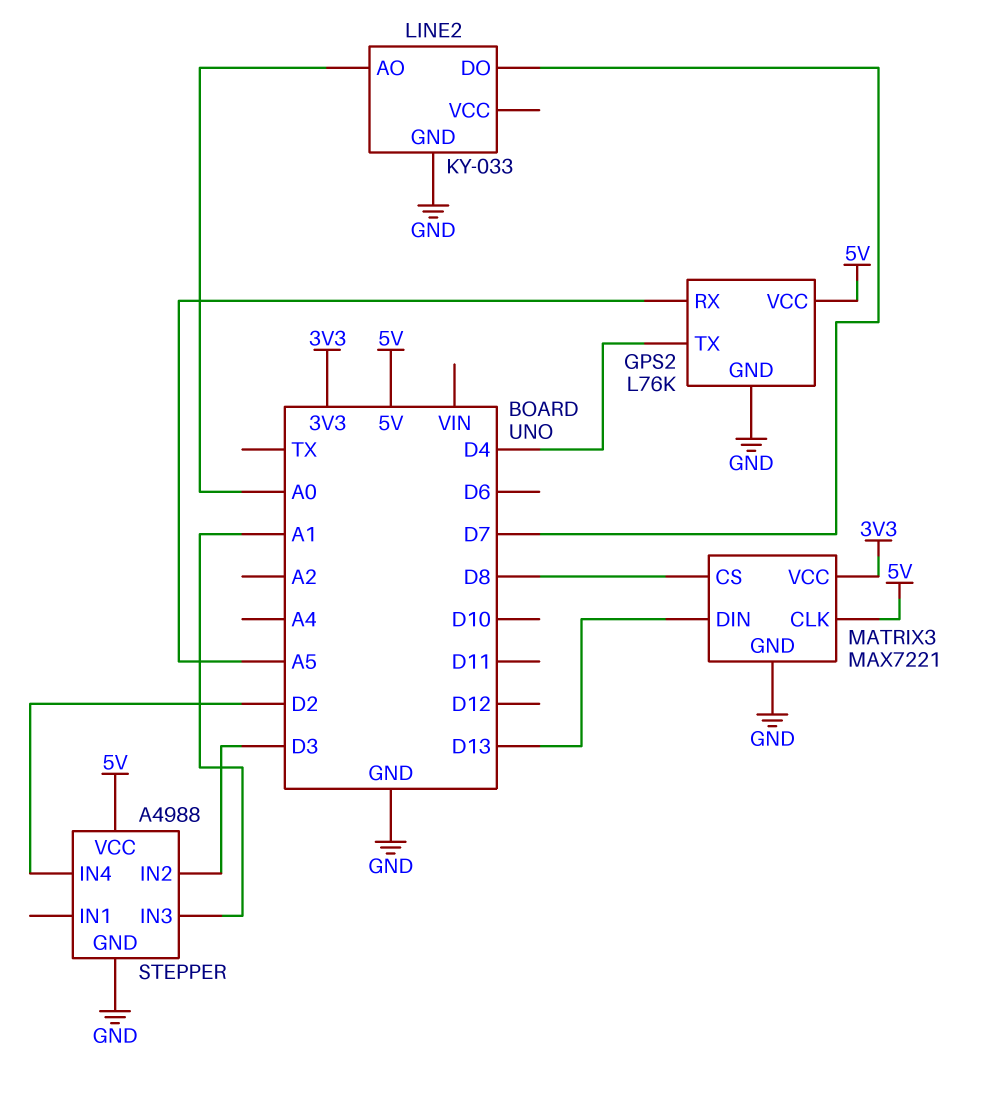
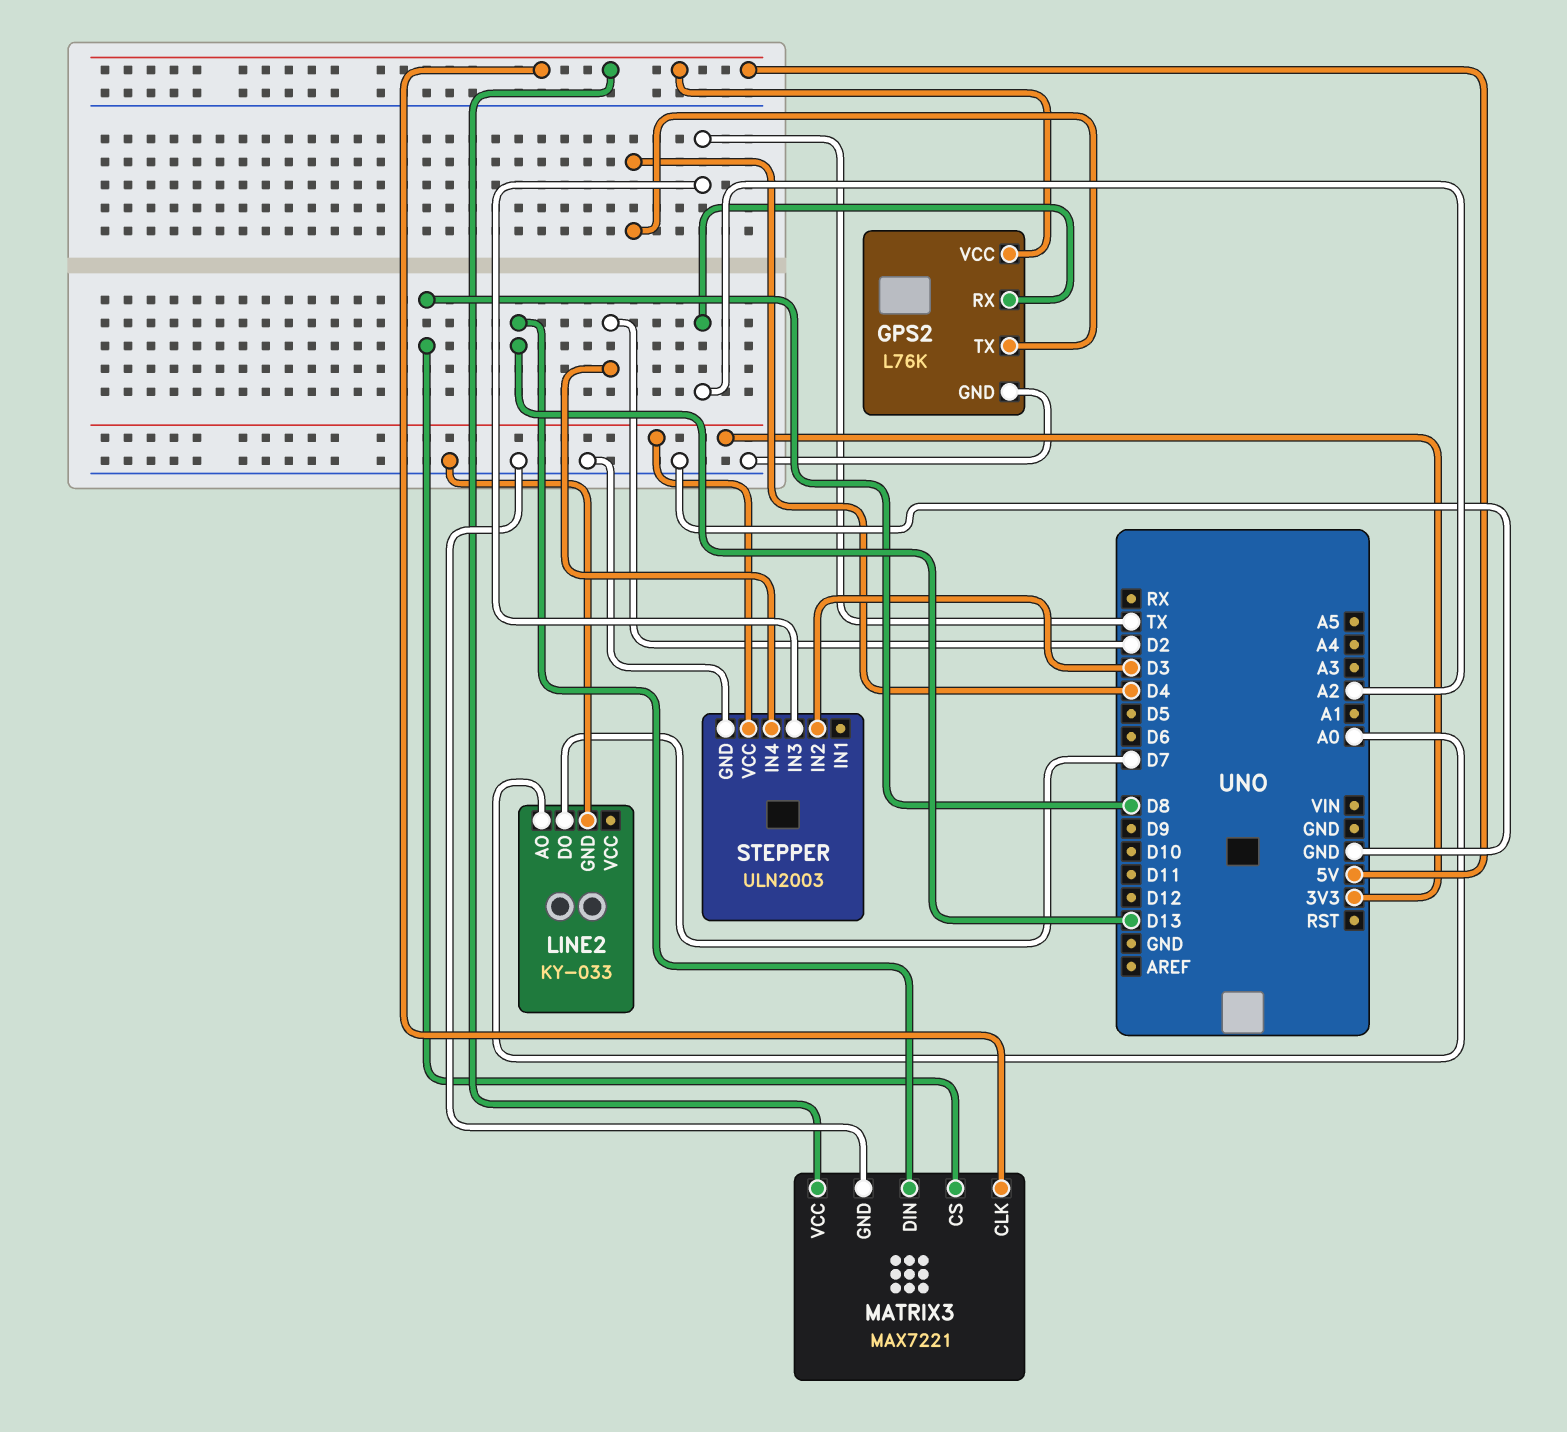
GPS2 pin RX: A5 -> A2
MATRIX3 pin VCC: 3V3 -> 5V
STEPPER: A4988 -> ULN2003
STEPPER pin IN3: A1 -> TX
STEPPER pin VCC: 5V -> 3V3

